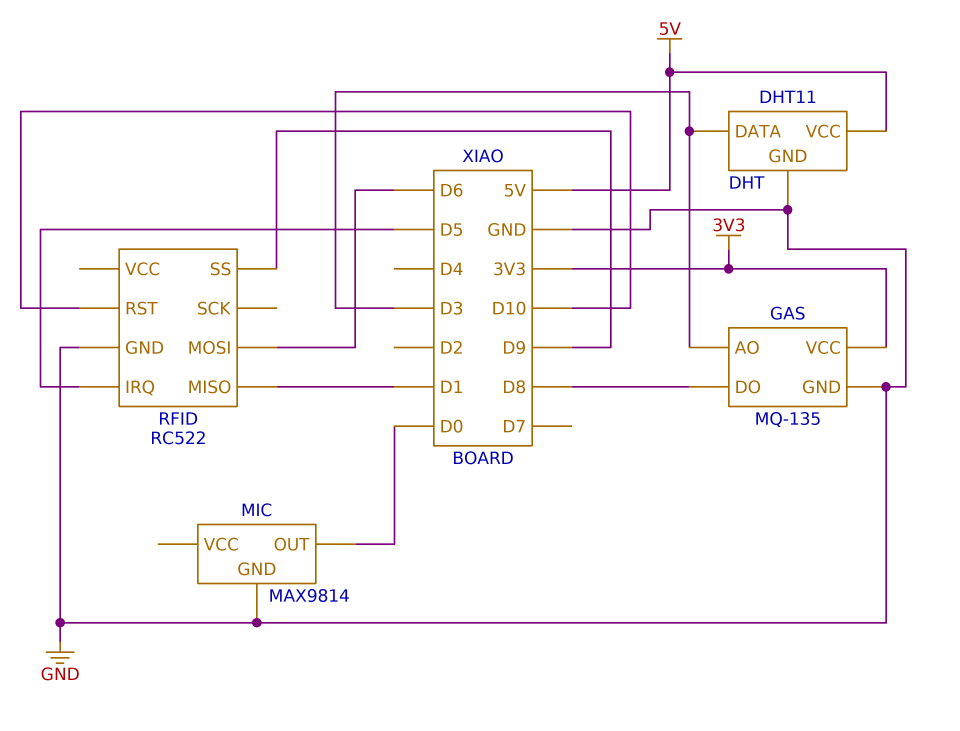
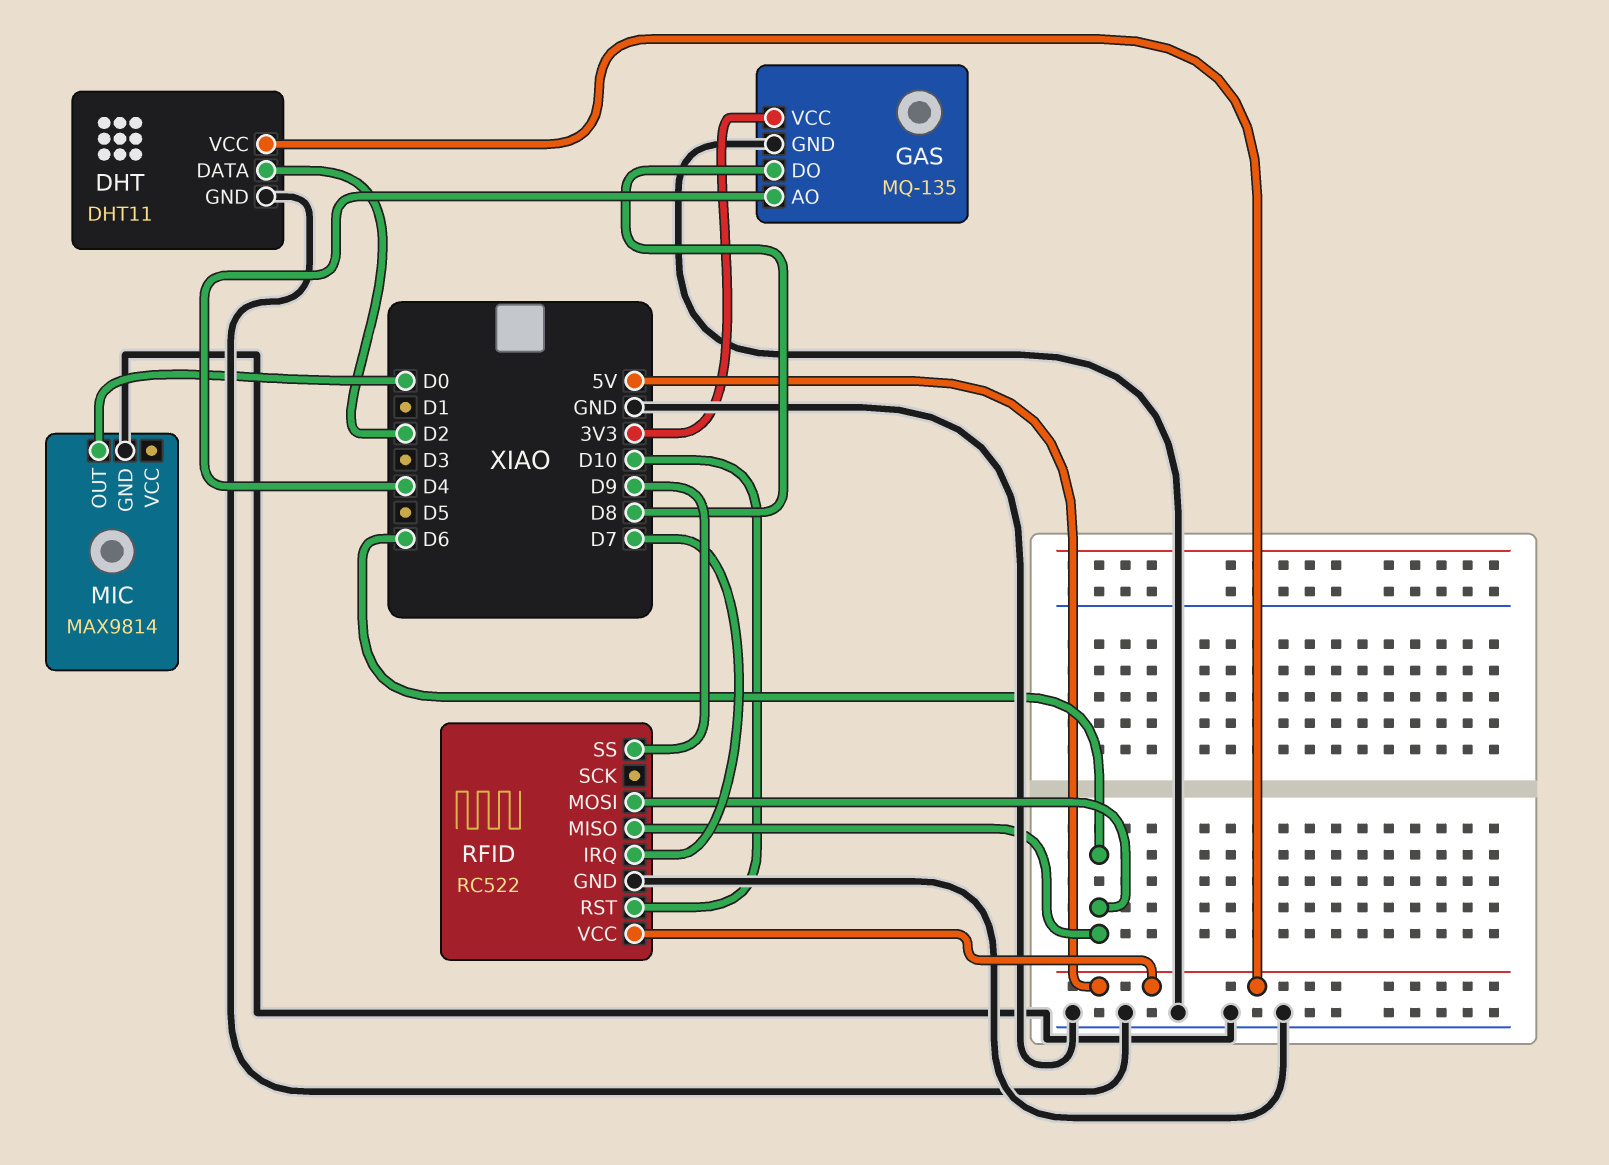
DHT pin DATA: D3 -> D2
GAS pin AO: D3 -> D4
RFID pin IRQ: D5 -> D7
RFID pin MISO: D1 -> D6
RFID pin VCC: none -> 5V

